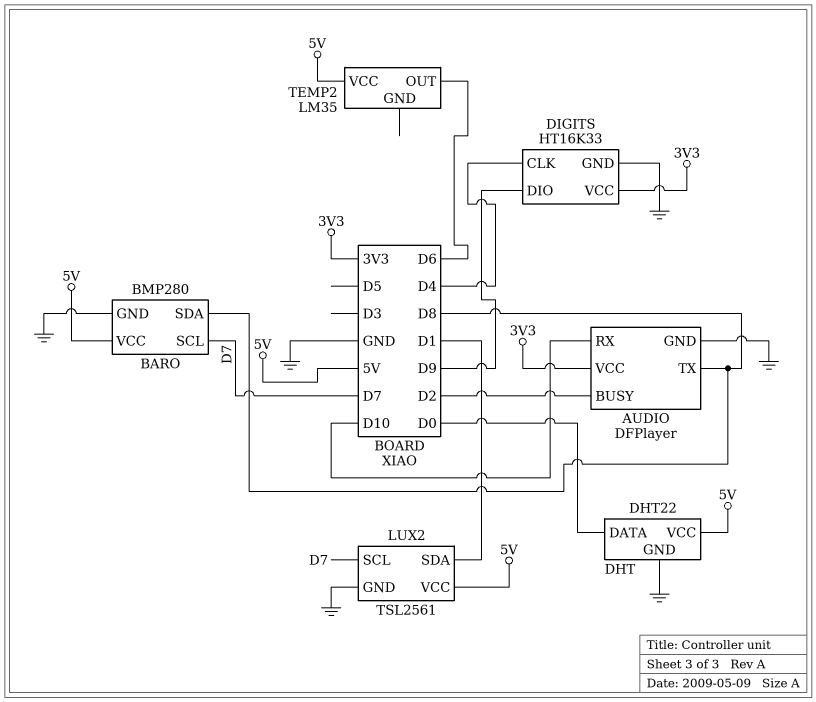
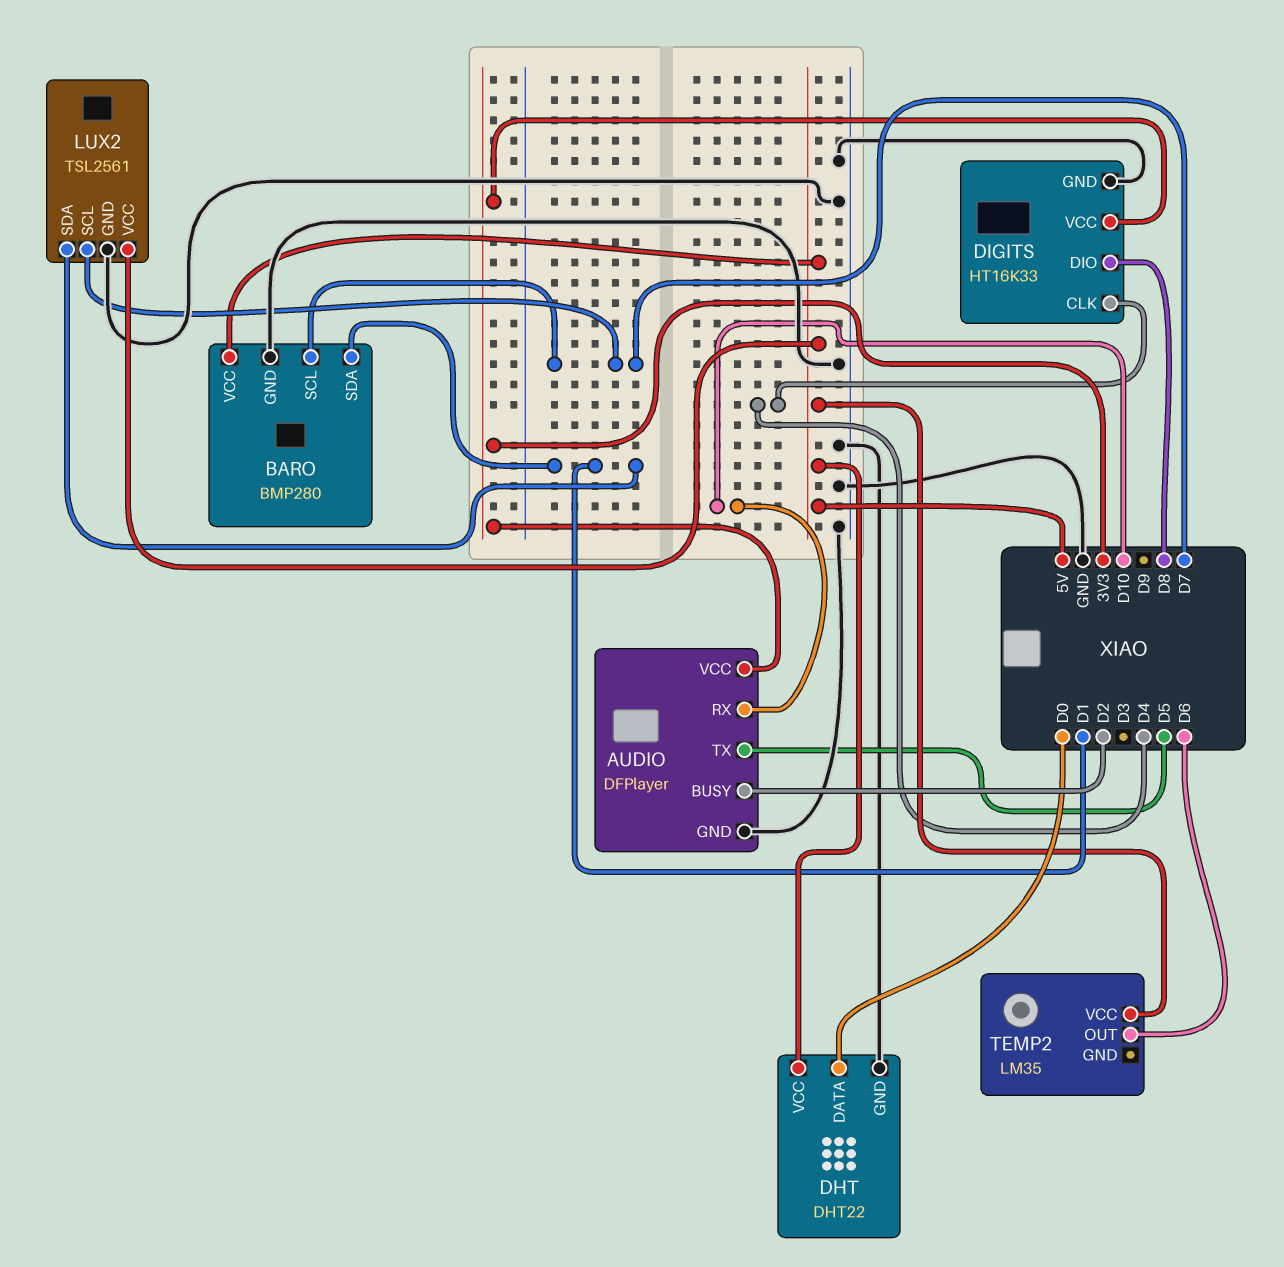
AUDIO pin TX: D8 -> D5
BARO pin SDA: D8 -> D1
DIGITS pin DIO: D9 -> D8

